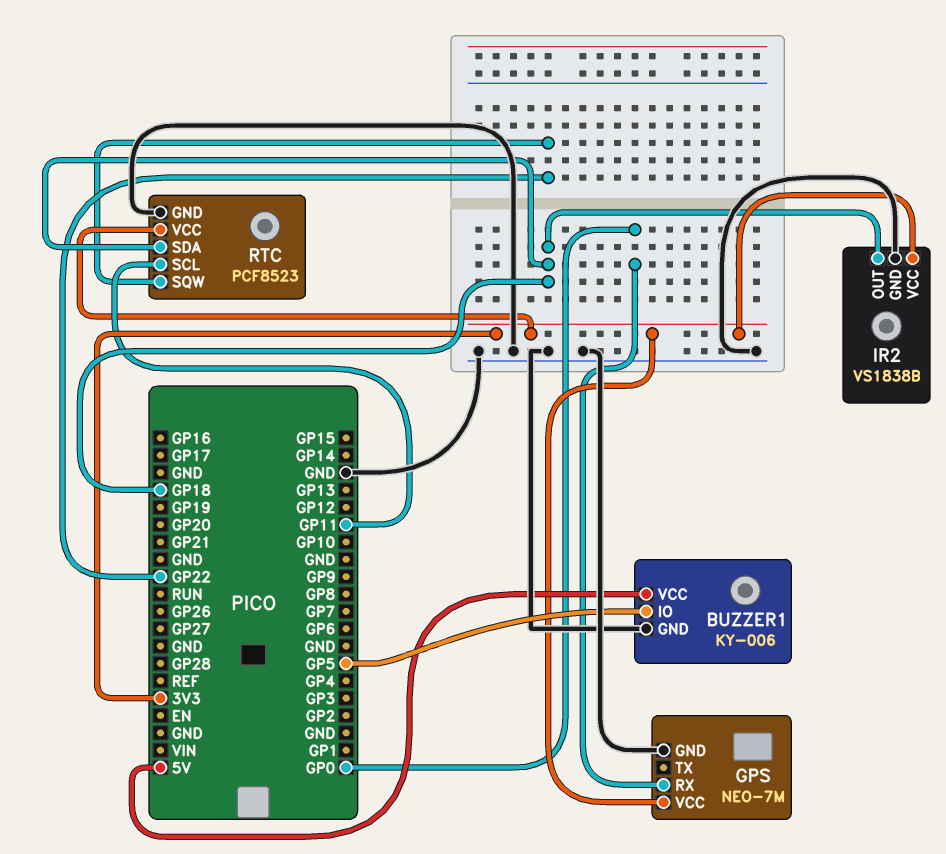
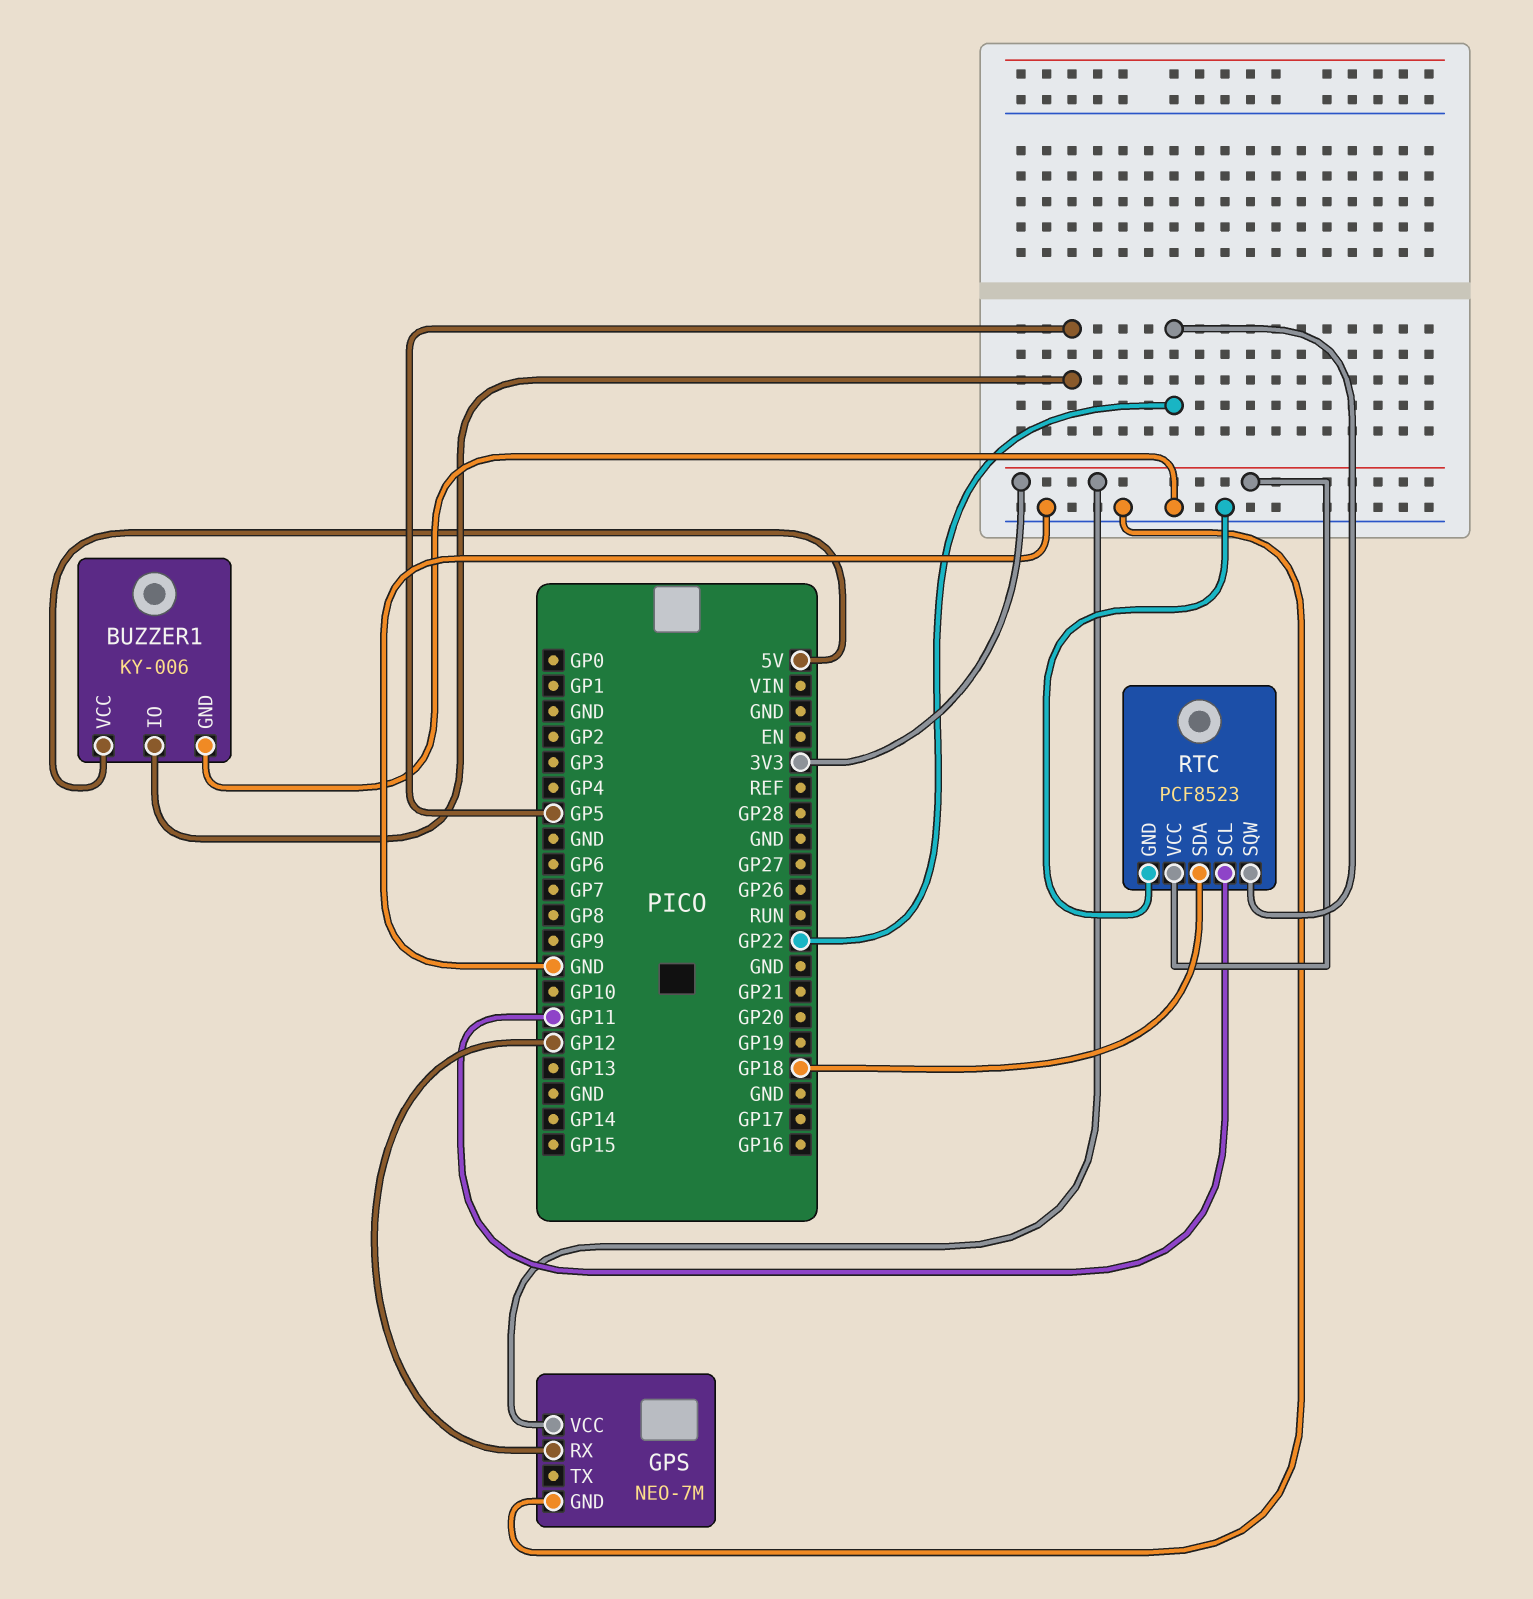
GPS pin RX: GP0 -> GP12
IR2: VS1838B -> none
IR2 pin GND: GND -> none
IR2 pin OUT: GP18 -> none
IR2 pin VCC: 3V3 -> none

